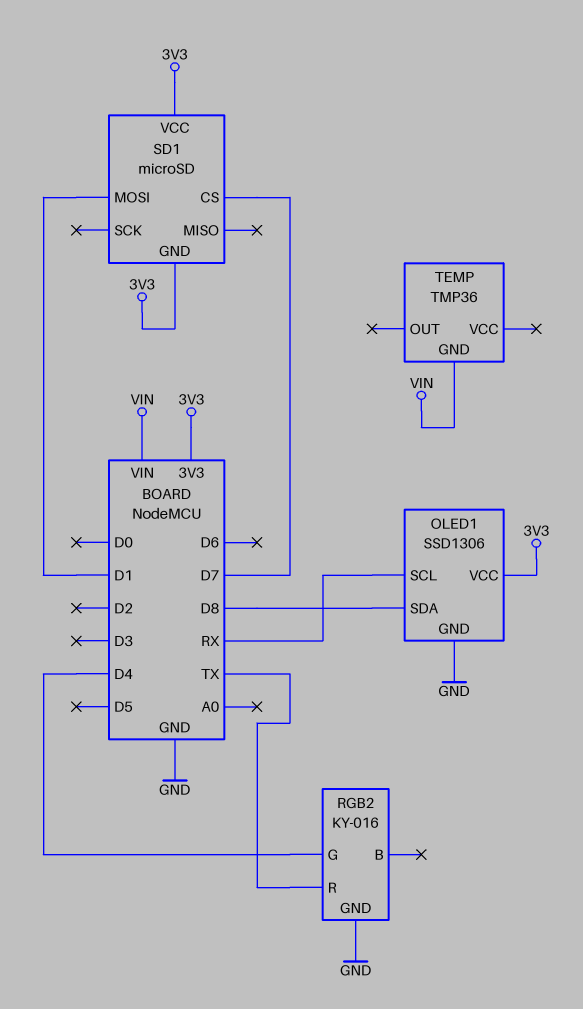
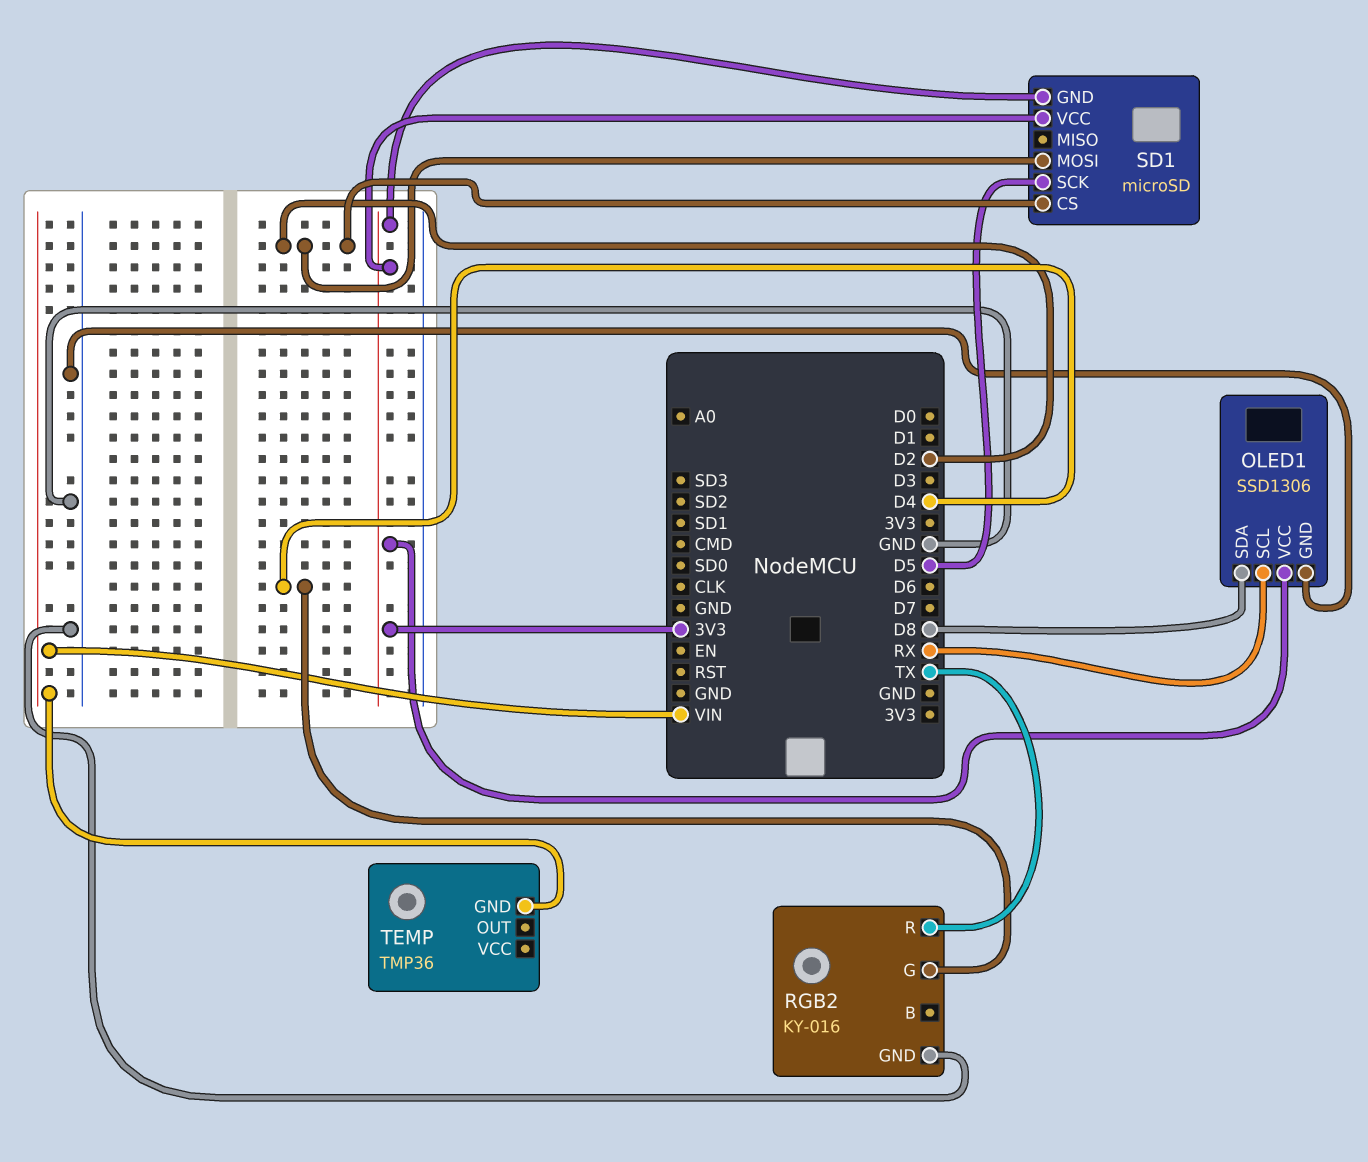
SD1 pin CS: D7 -> D2
SD1 pin MOSI: D1 -> D2
SD1 pin SCK: none -> D5

